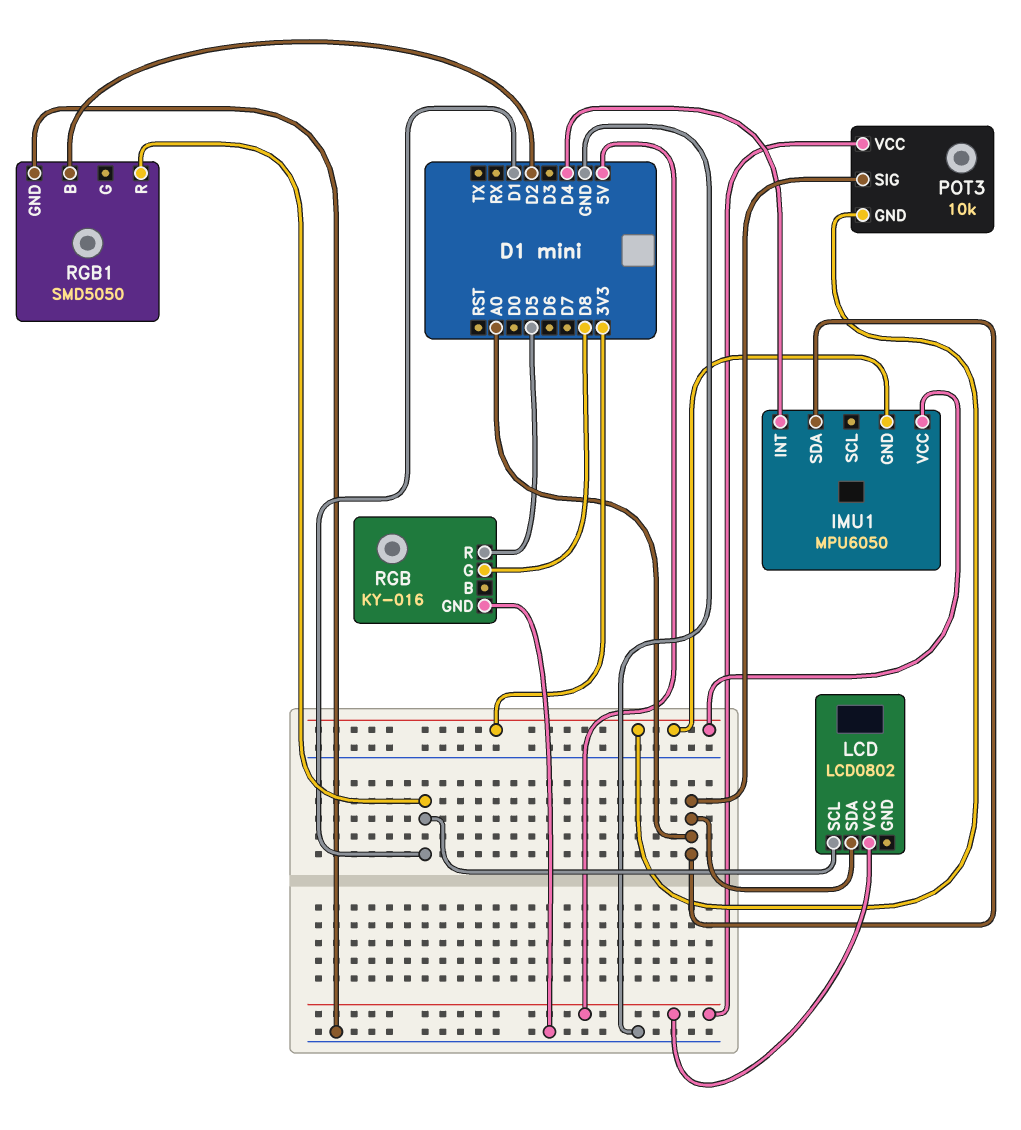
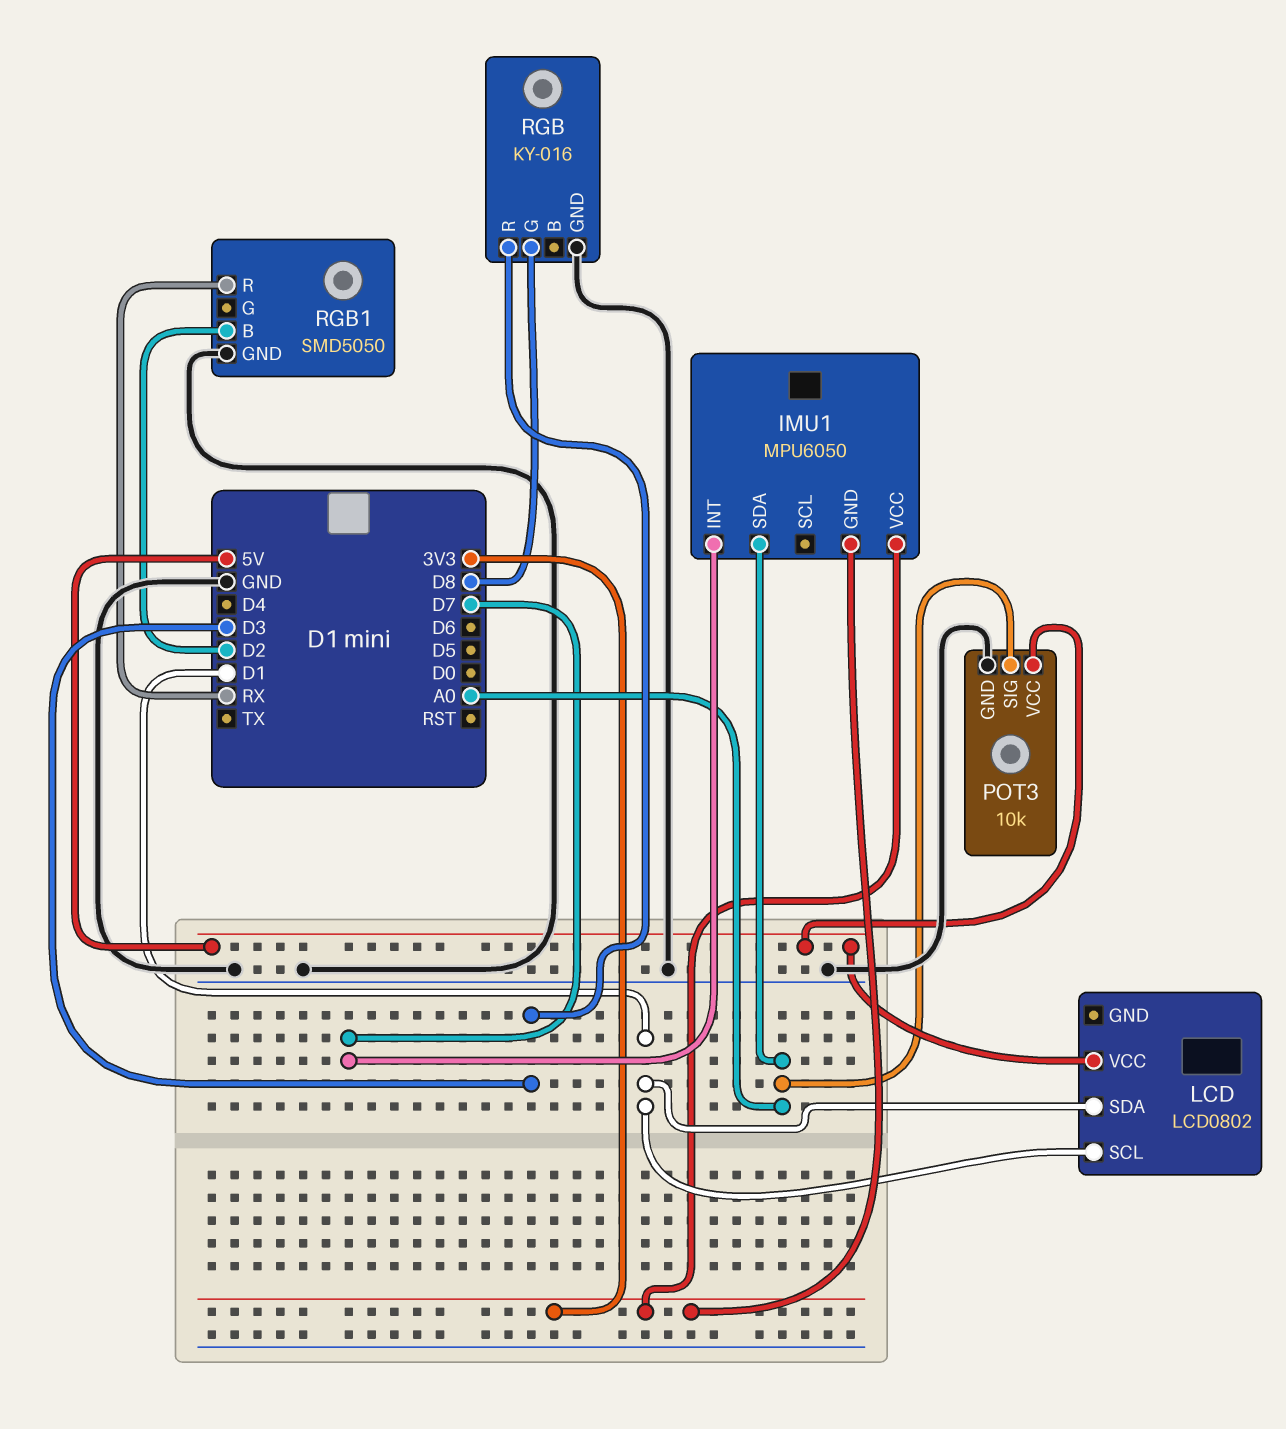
IMU1 pin INT: D4 -> D7
LCD pin SDA: A0 -> D1
POT3 pin GND: 3V3 -> GND
RGB pin R: D5 -> D3
RGB1 pin R: D1 -> RX

